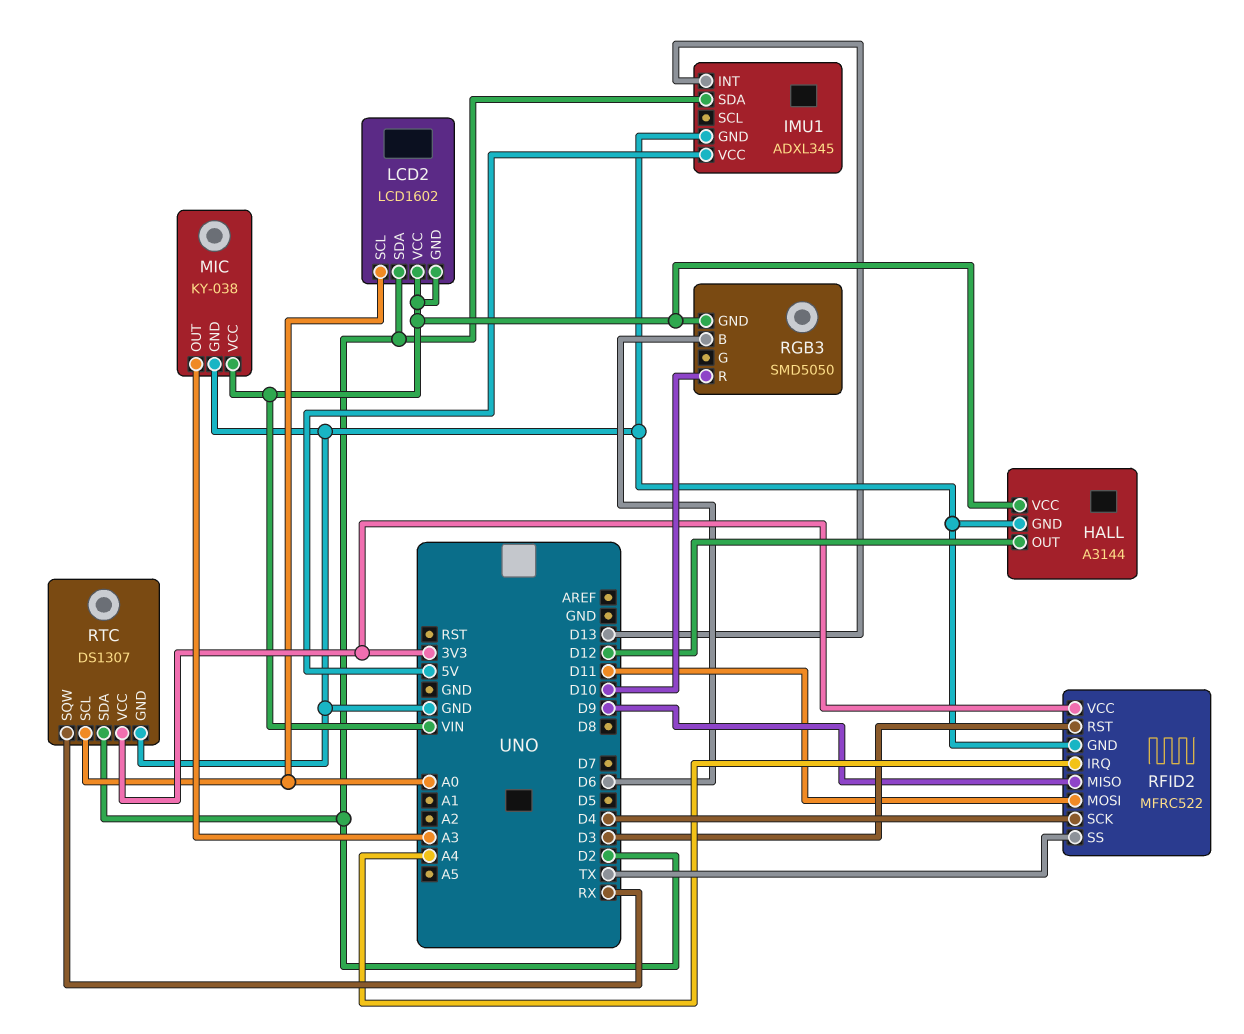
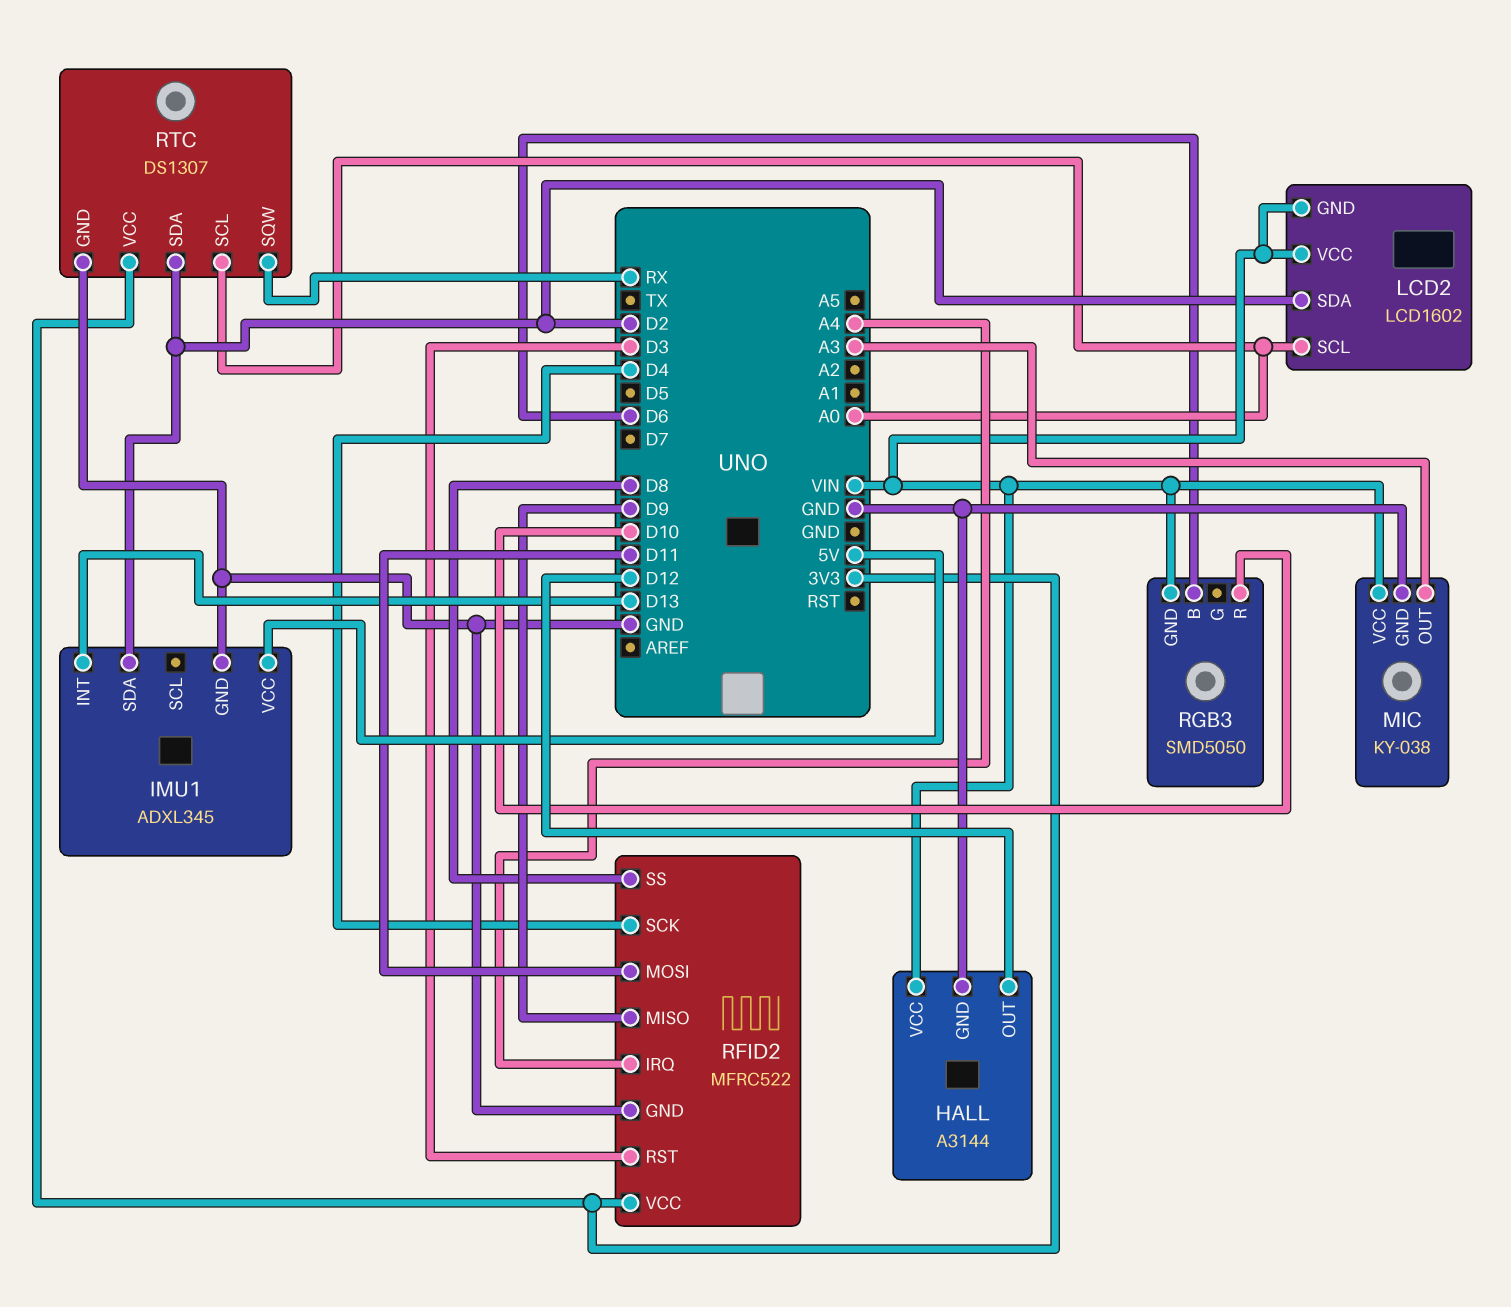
RFID2 pin SS: TX -> D8

